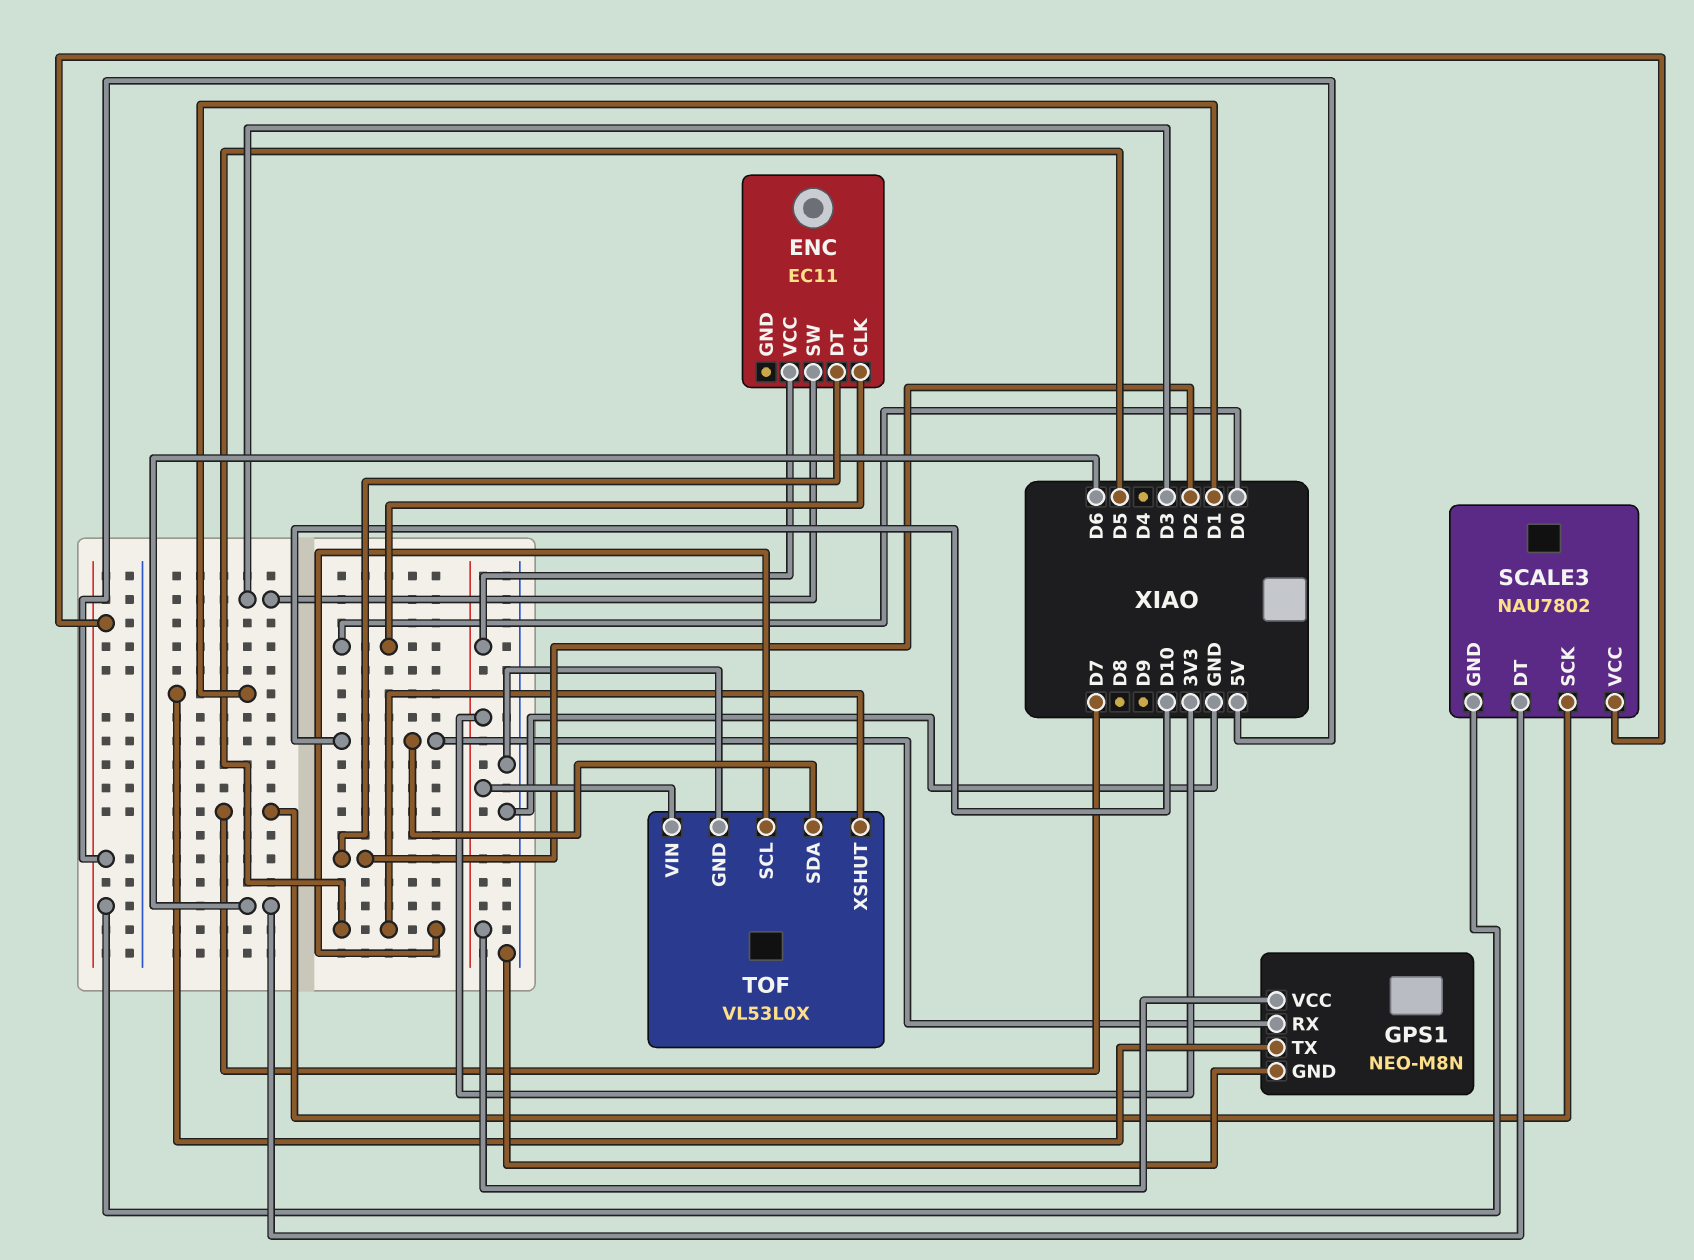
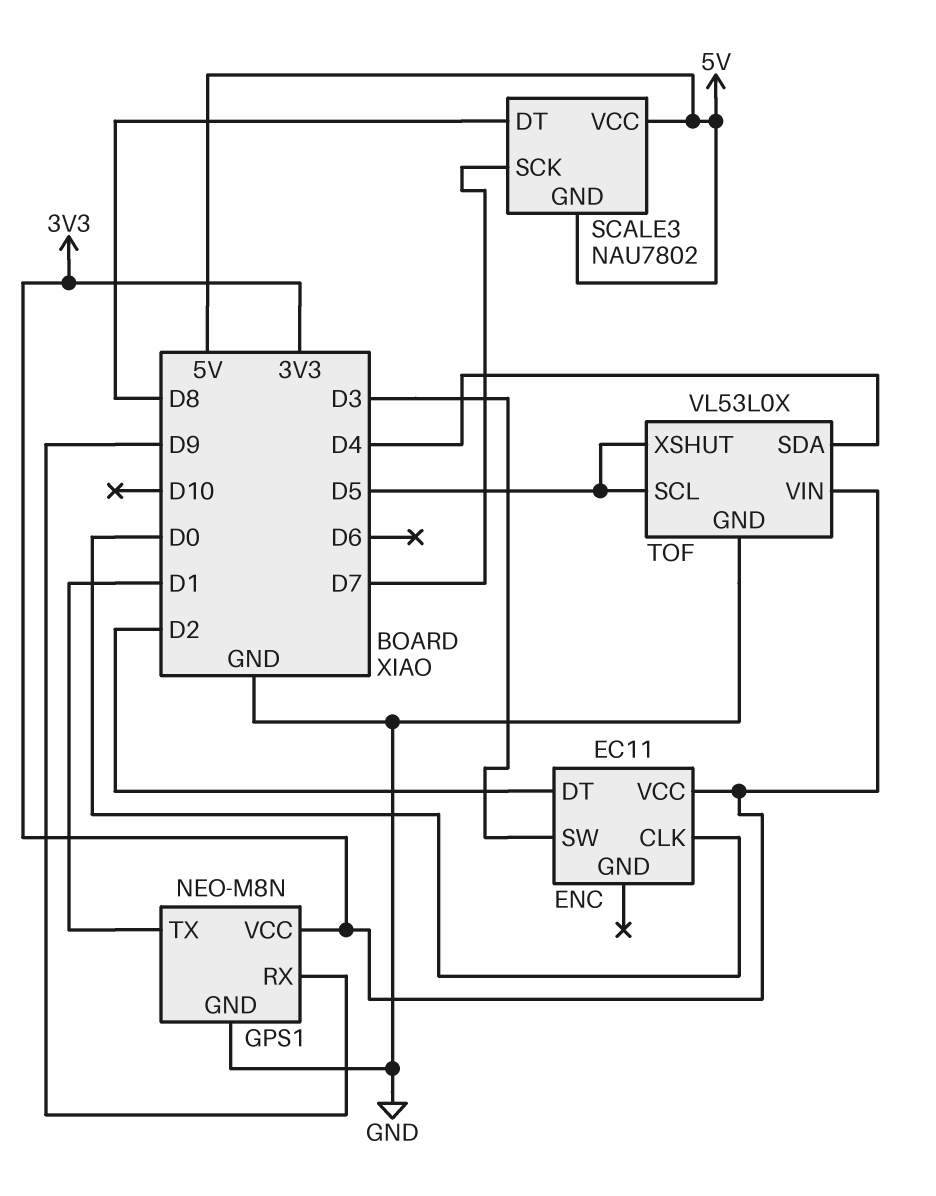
GPS1 pin RX: D10 -> D9
SCALE3 pin DT: D6 -> D8
TOF pin SDA: D10 -> D4

